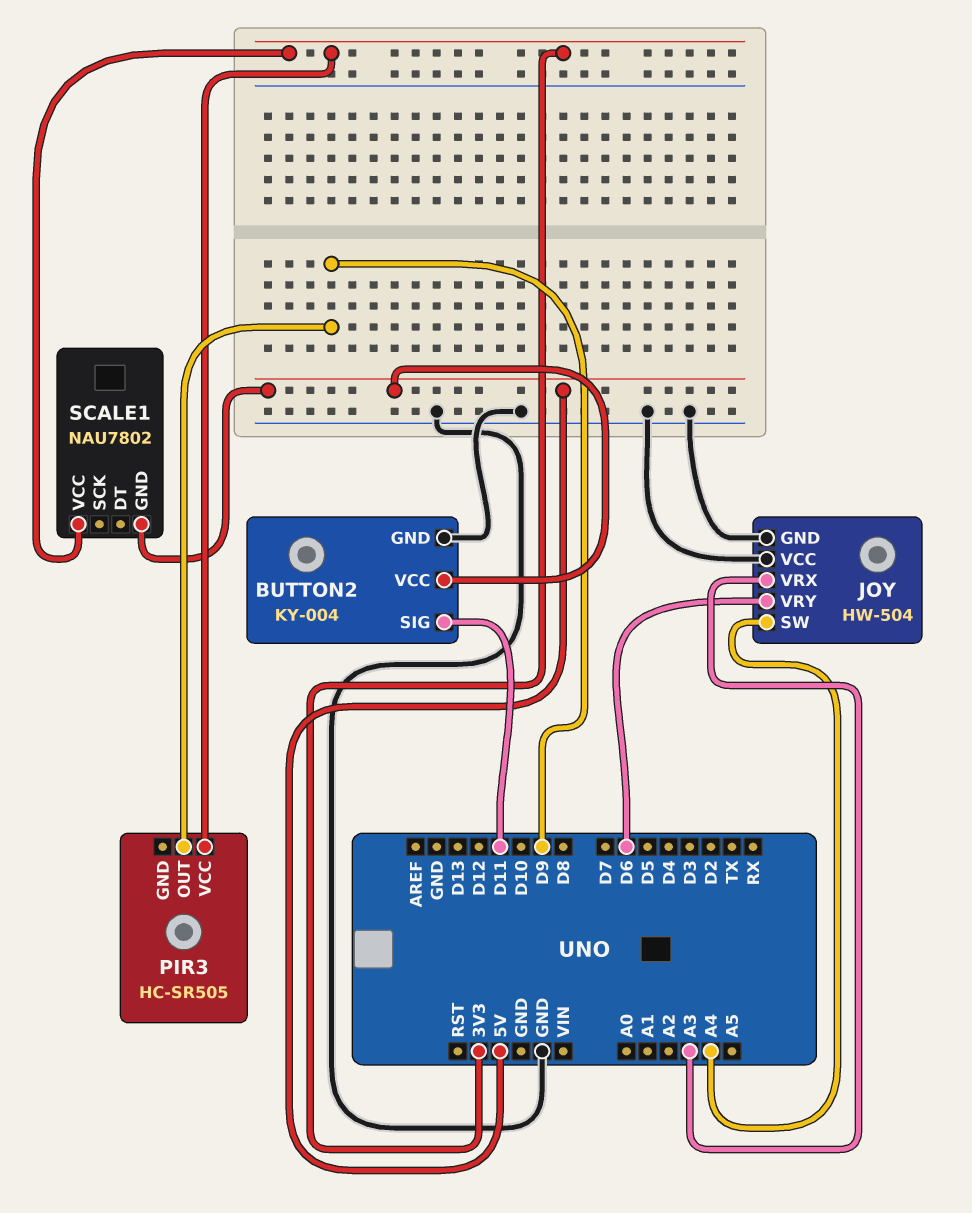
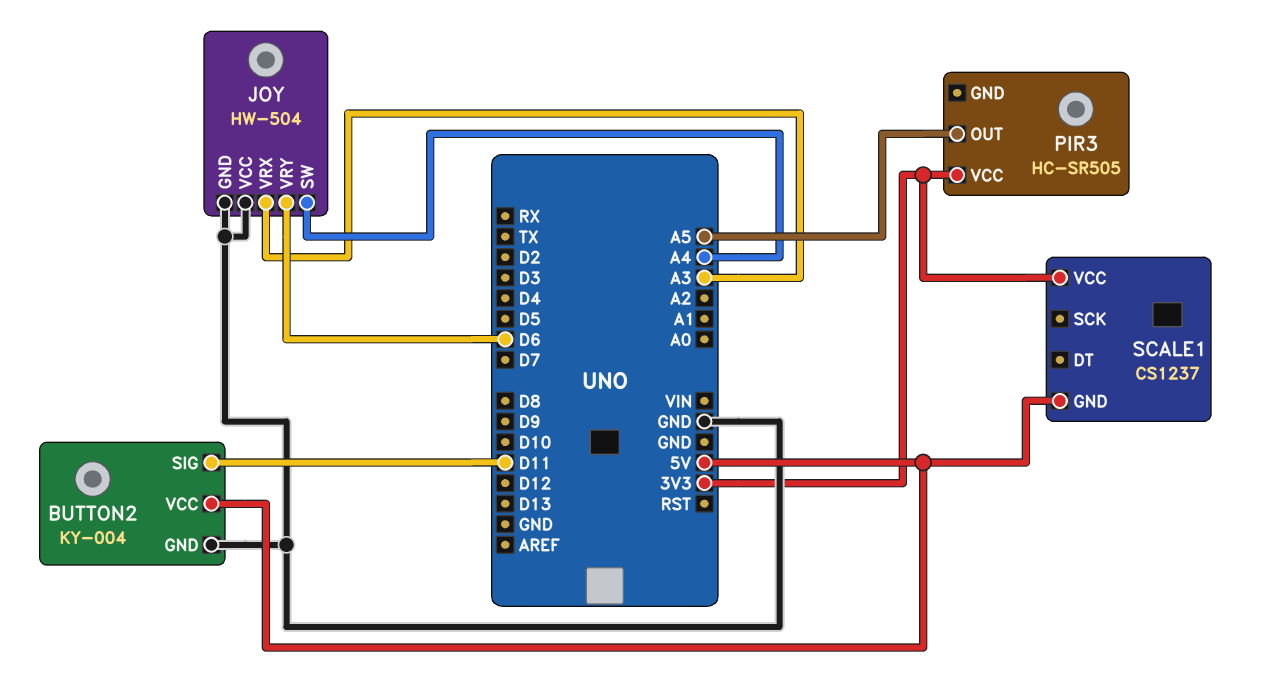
PIR3 pin OUT: D9 -> A5
SCALE1: NAU7802 -> CS1237

